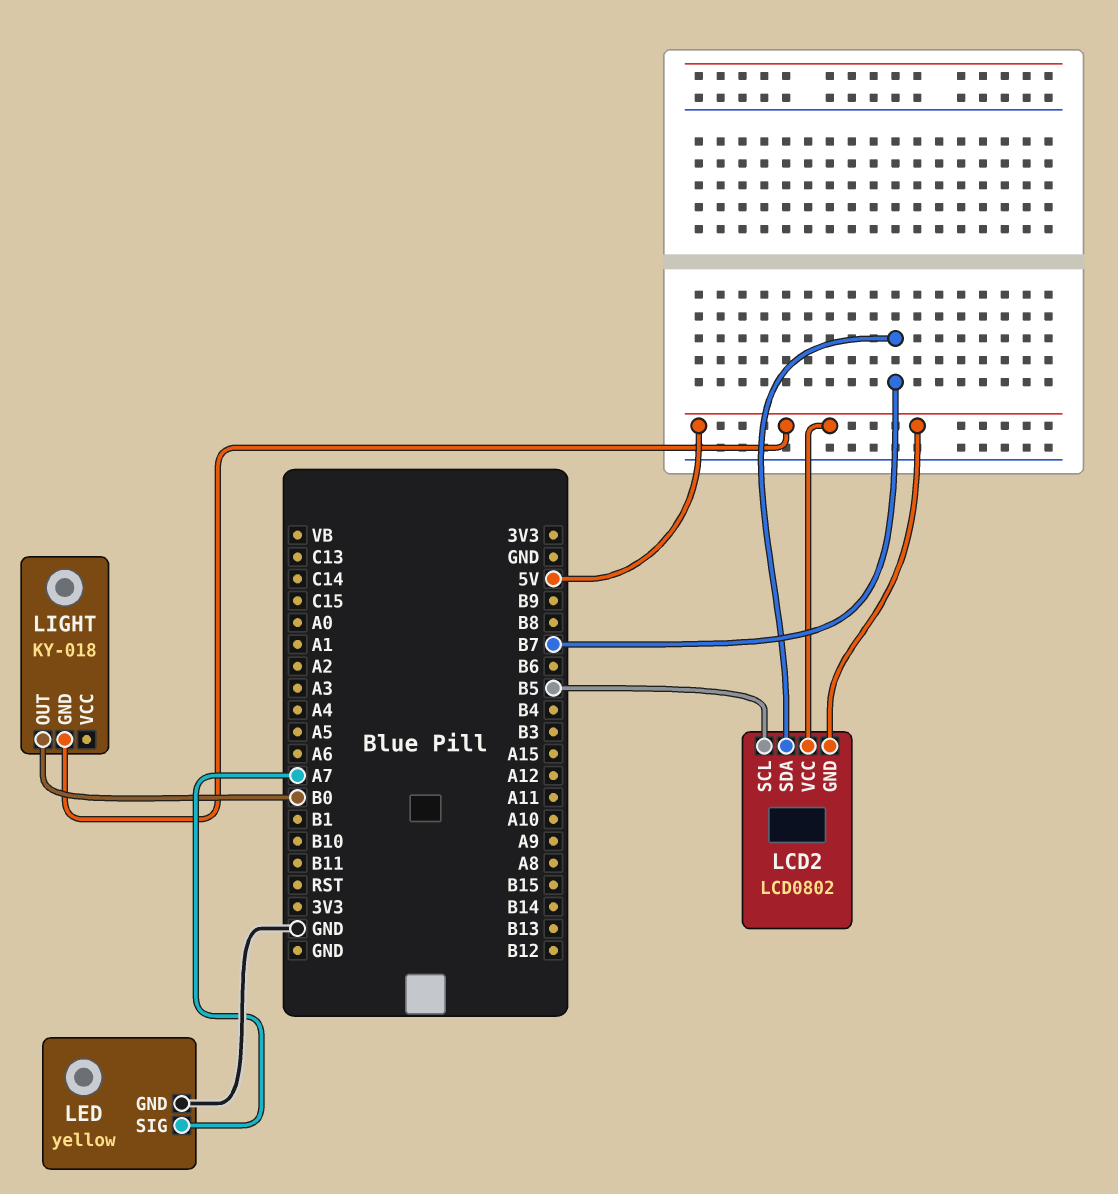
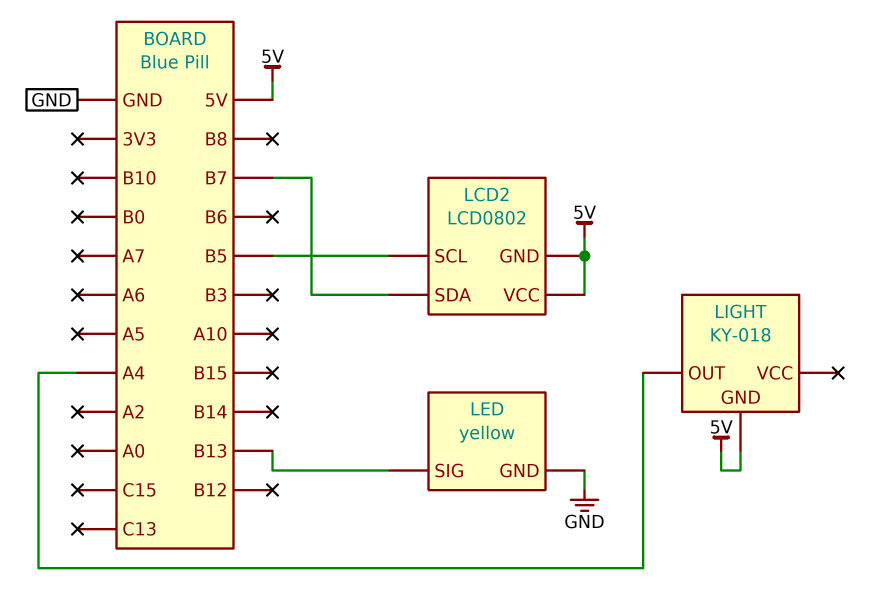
LED pin SIG: A7 -> B13
LIGHT pin OUT: B0 -> A4

